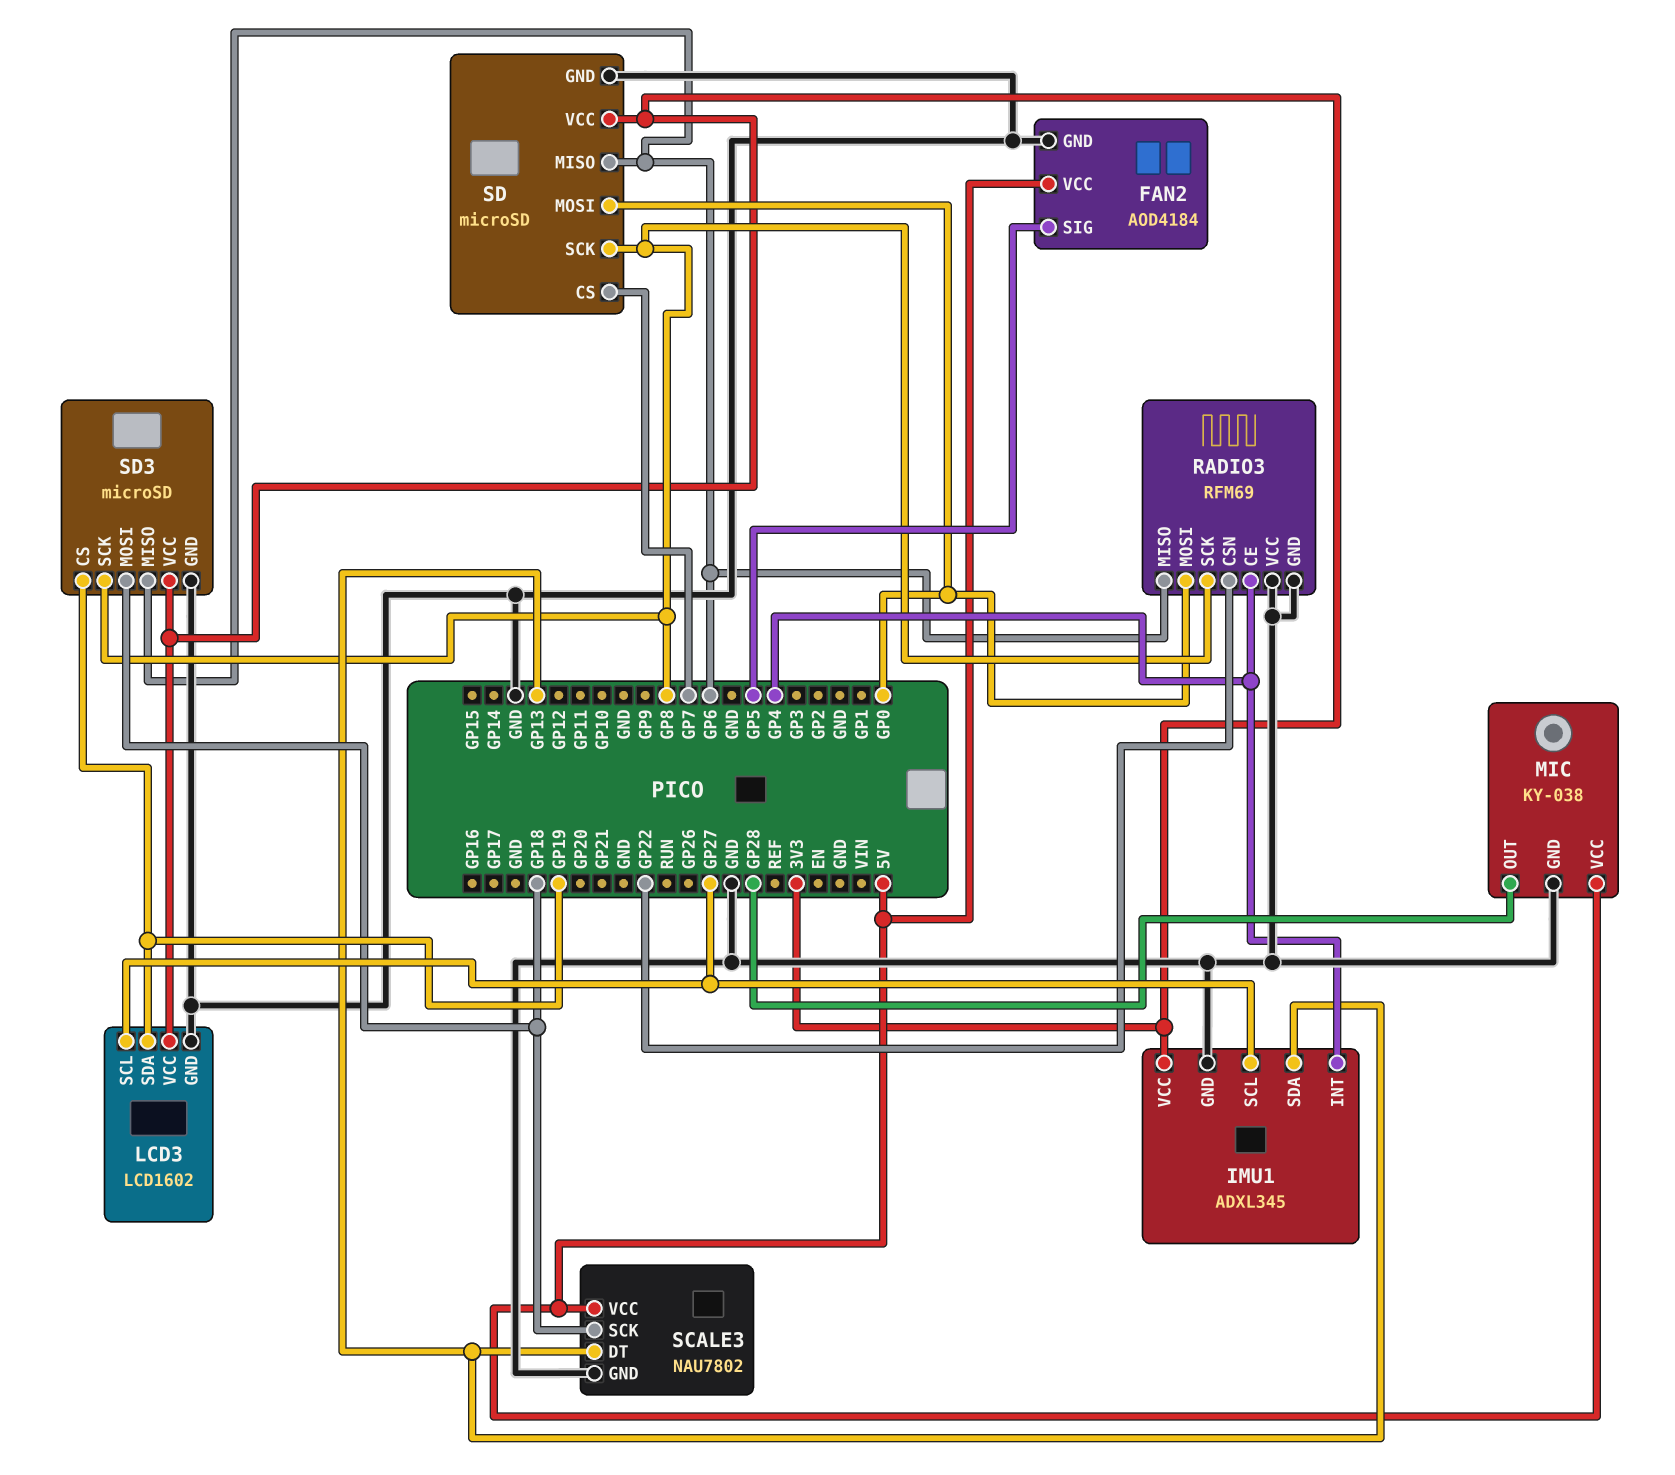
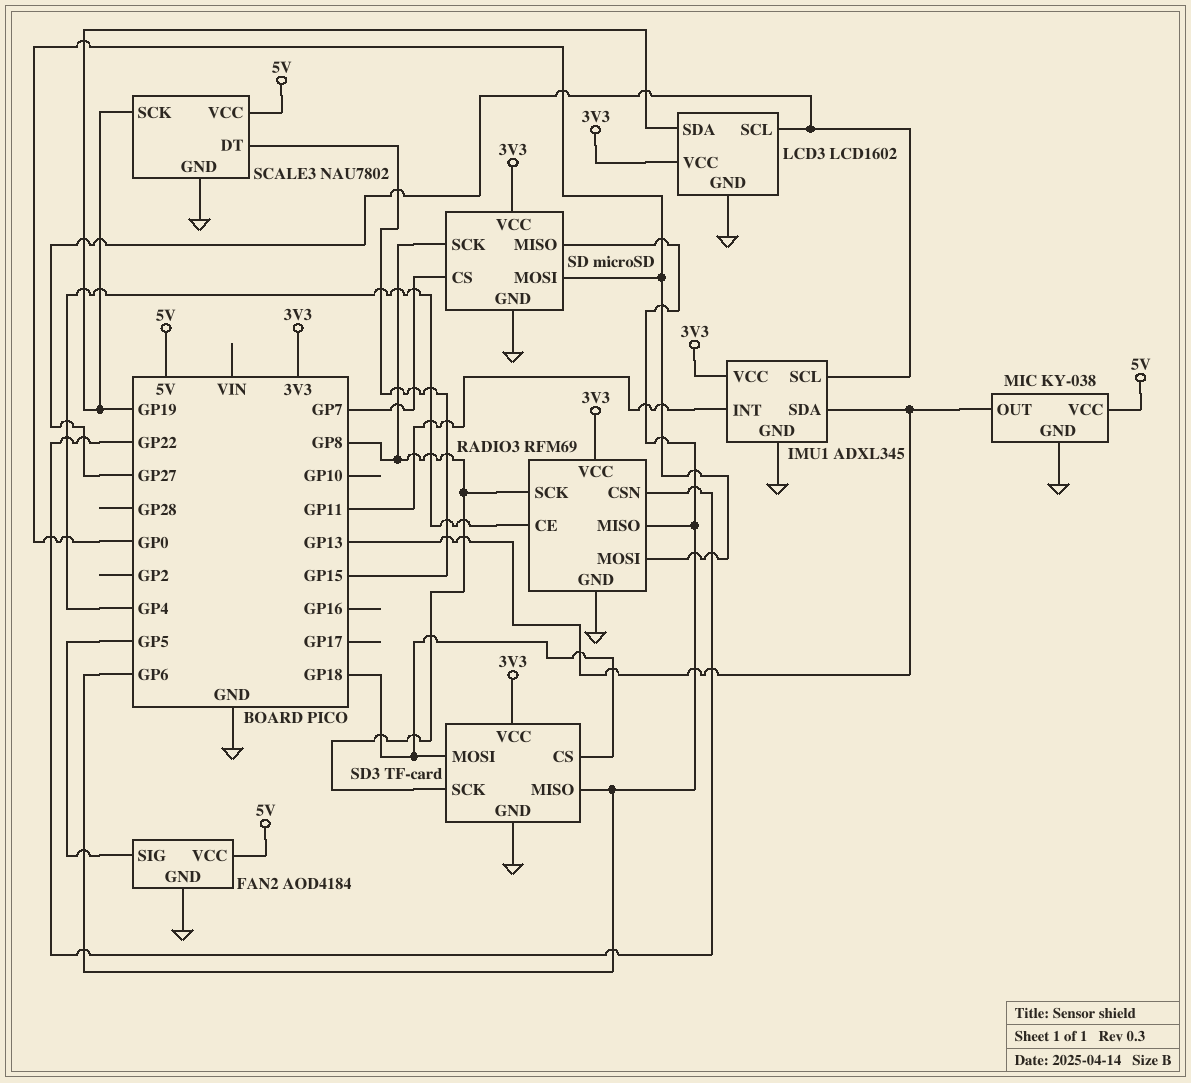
IMU1 pin INT: GP4 -> GP11
MIC pin OUT: GP28 -> GP13
RADIO3 pin VCC: GND -> 3V3
SCALE3 pin DT: GP13 -> GP15
SCALE3 pin SCK: GP18 -> GP19
SD3: microSD -> TF-card
SD3 pin CS: GP19 -> GP18

